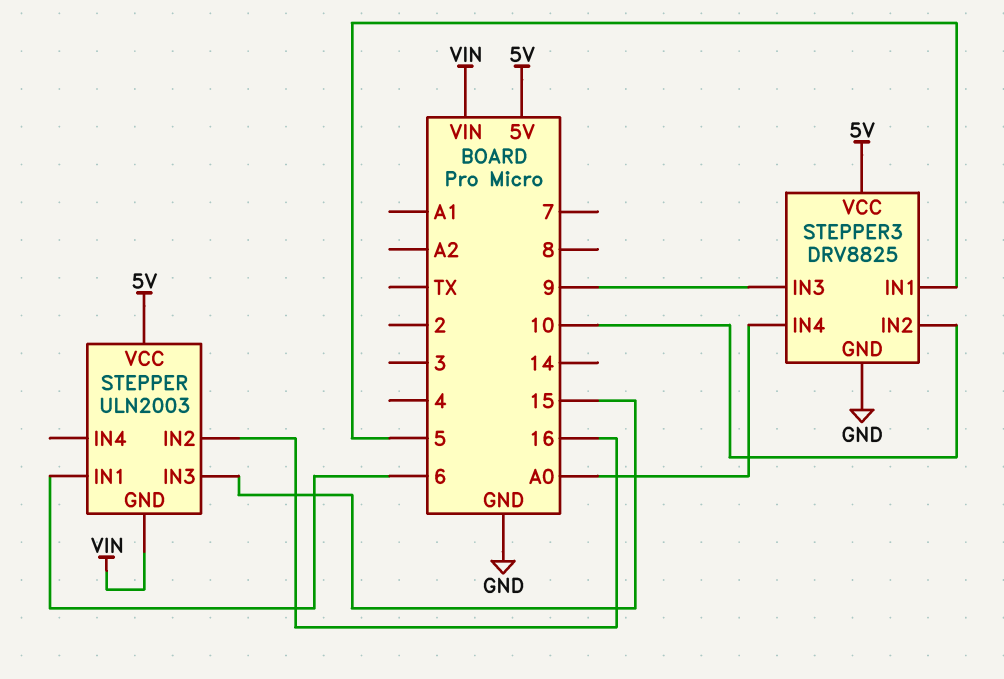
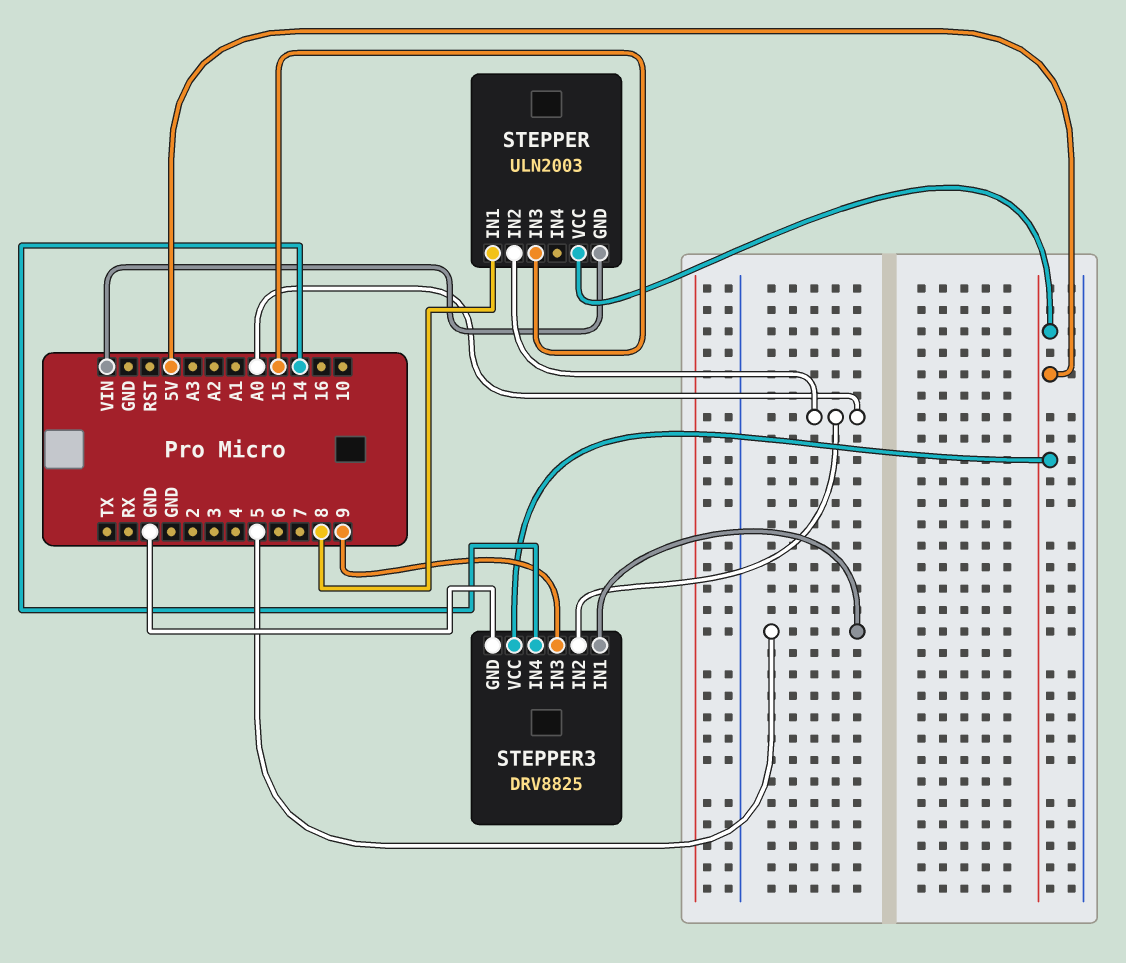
STEPPER pin IN1: 6 -> 8
STEPPER pin IN2: 16 -> A0
STEPPER3 pin IN2: 10 -> A0
STEPPER3 pin IN4: A0 -> 14

